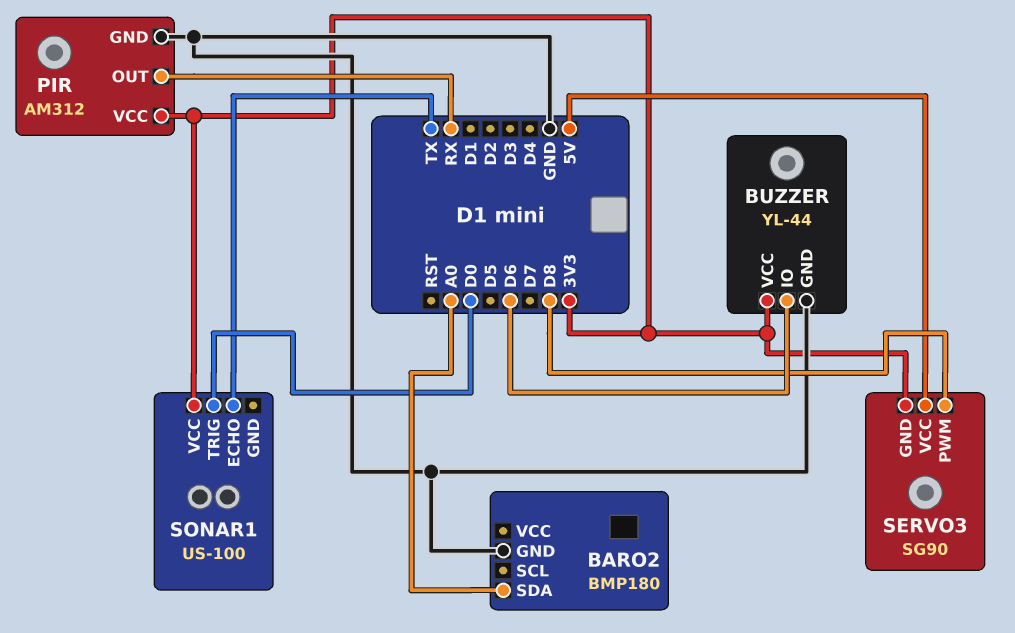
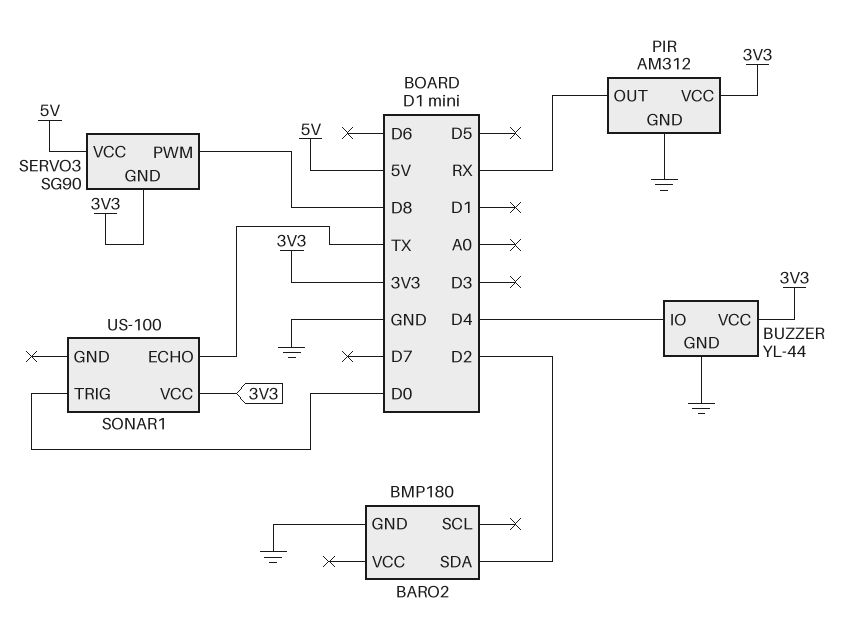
BARO2 pin SDA: A0 -> D2
BUZZER pin IO: D6 -> D4

